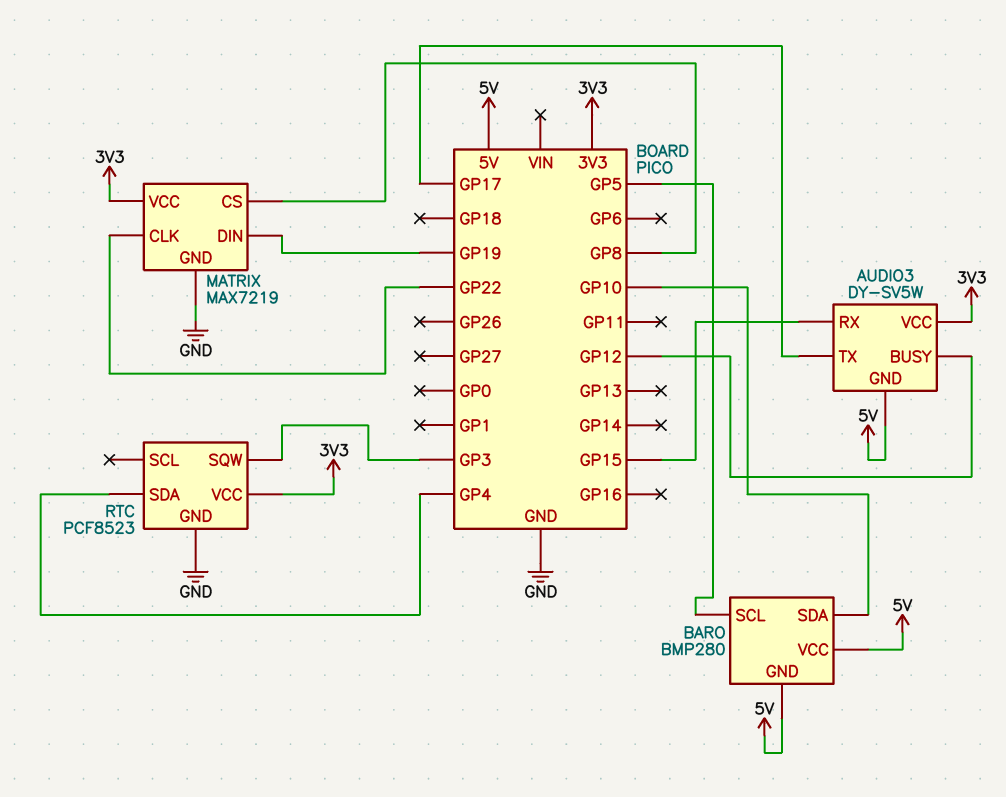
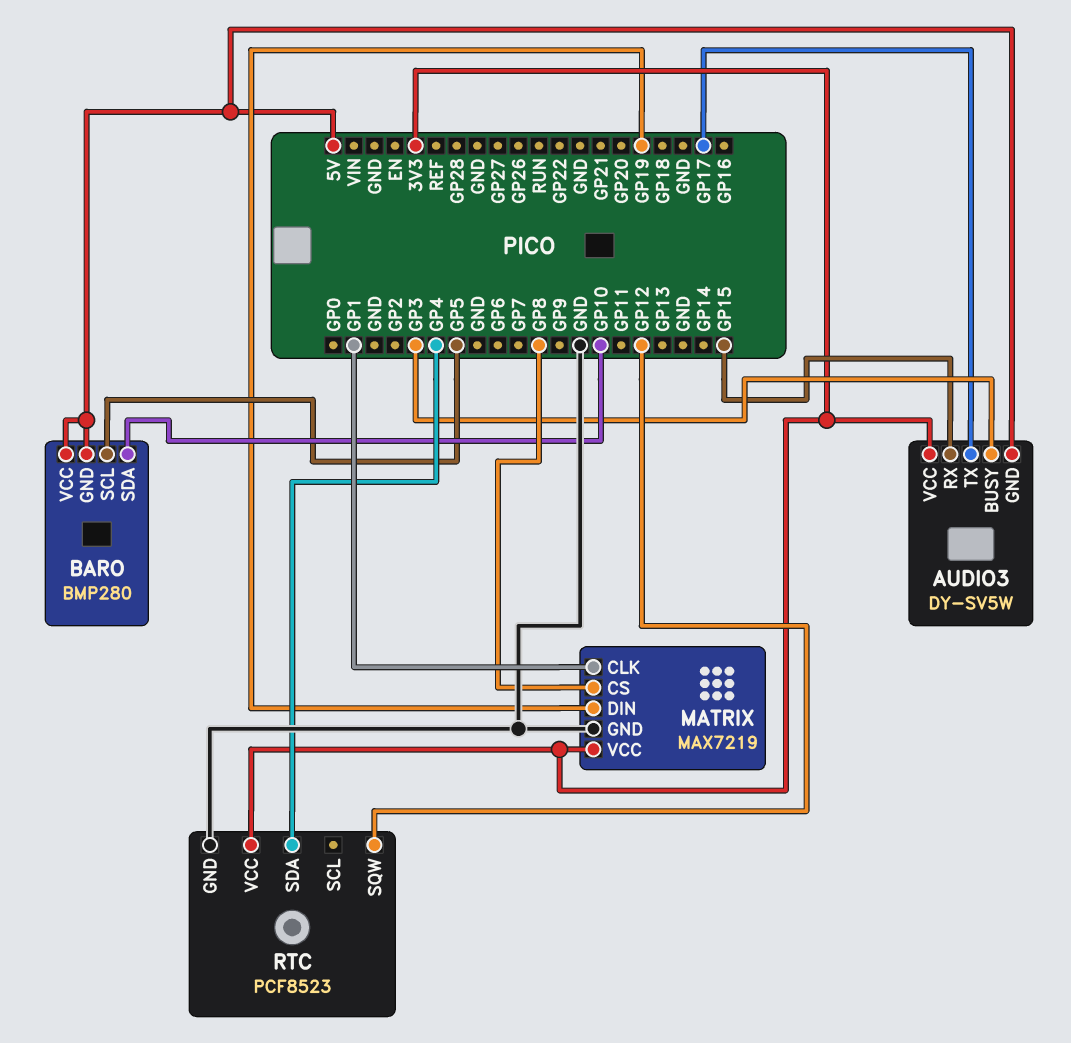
AUDIO3 pin BUSY: GP12 -> GP3
MATRIX pin CLK: GP22 -> GP1
RTC pin SQW: GP3 -> GP12

